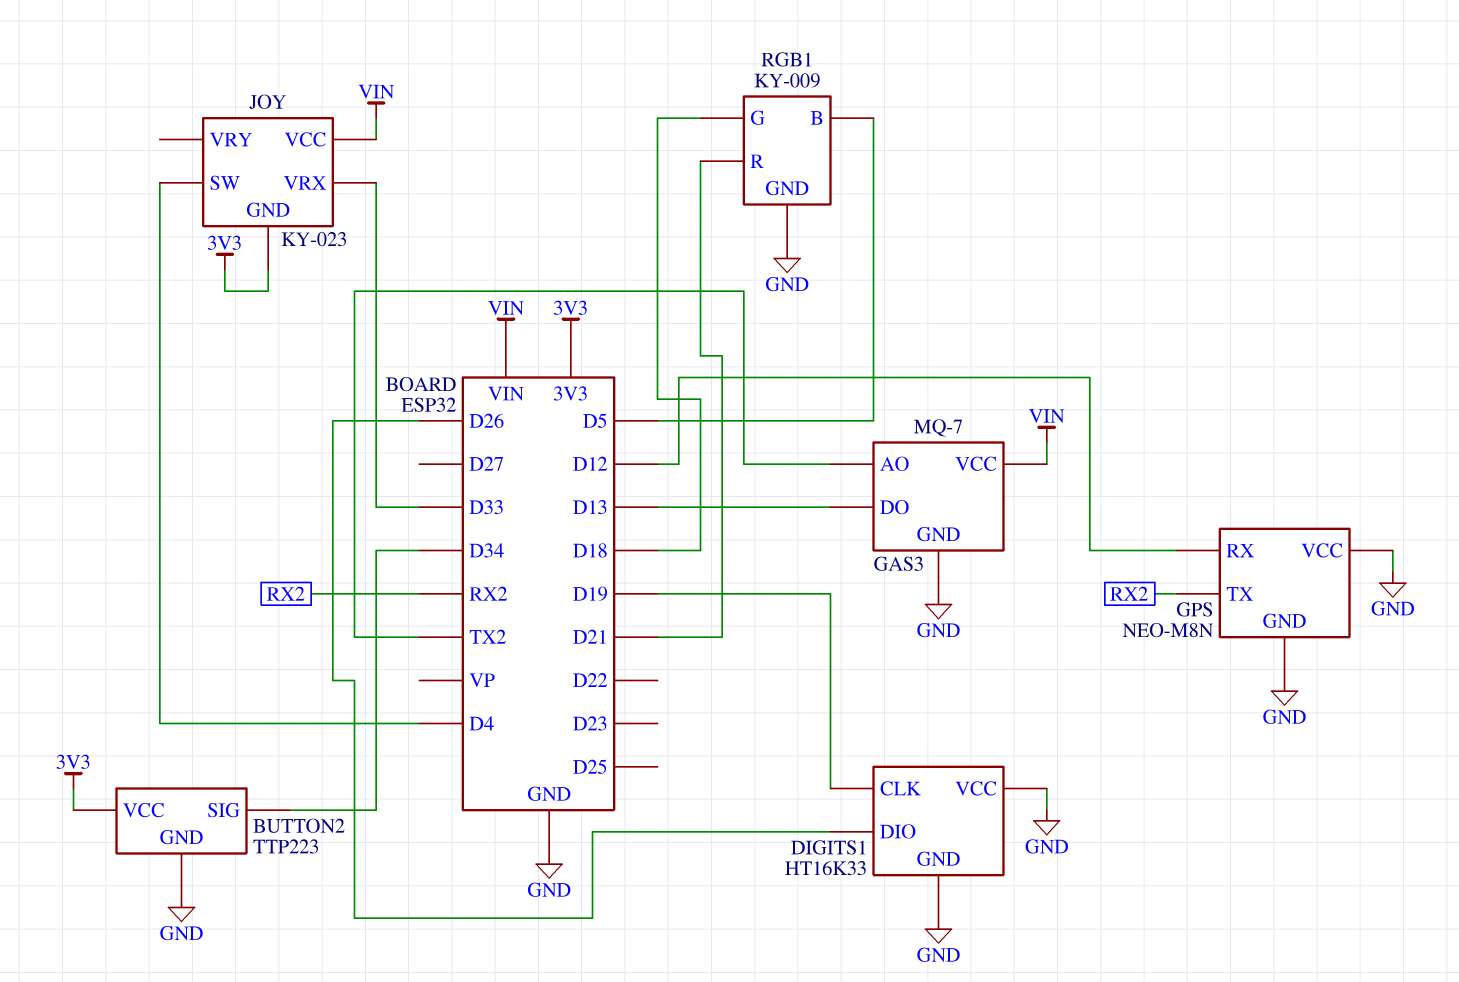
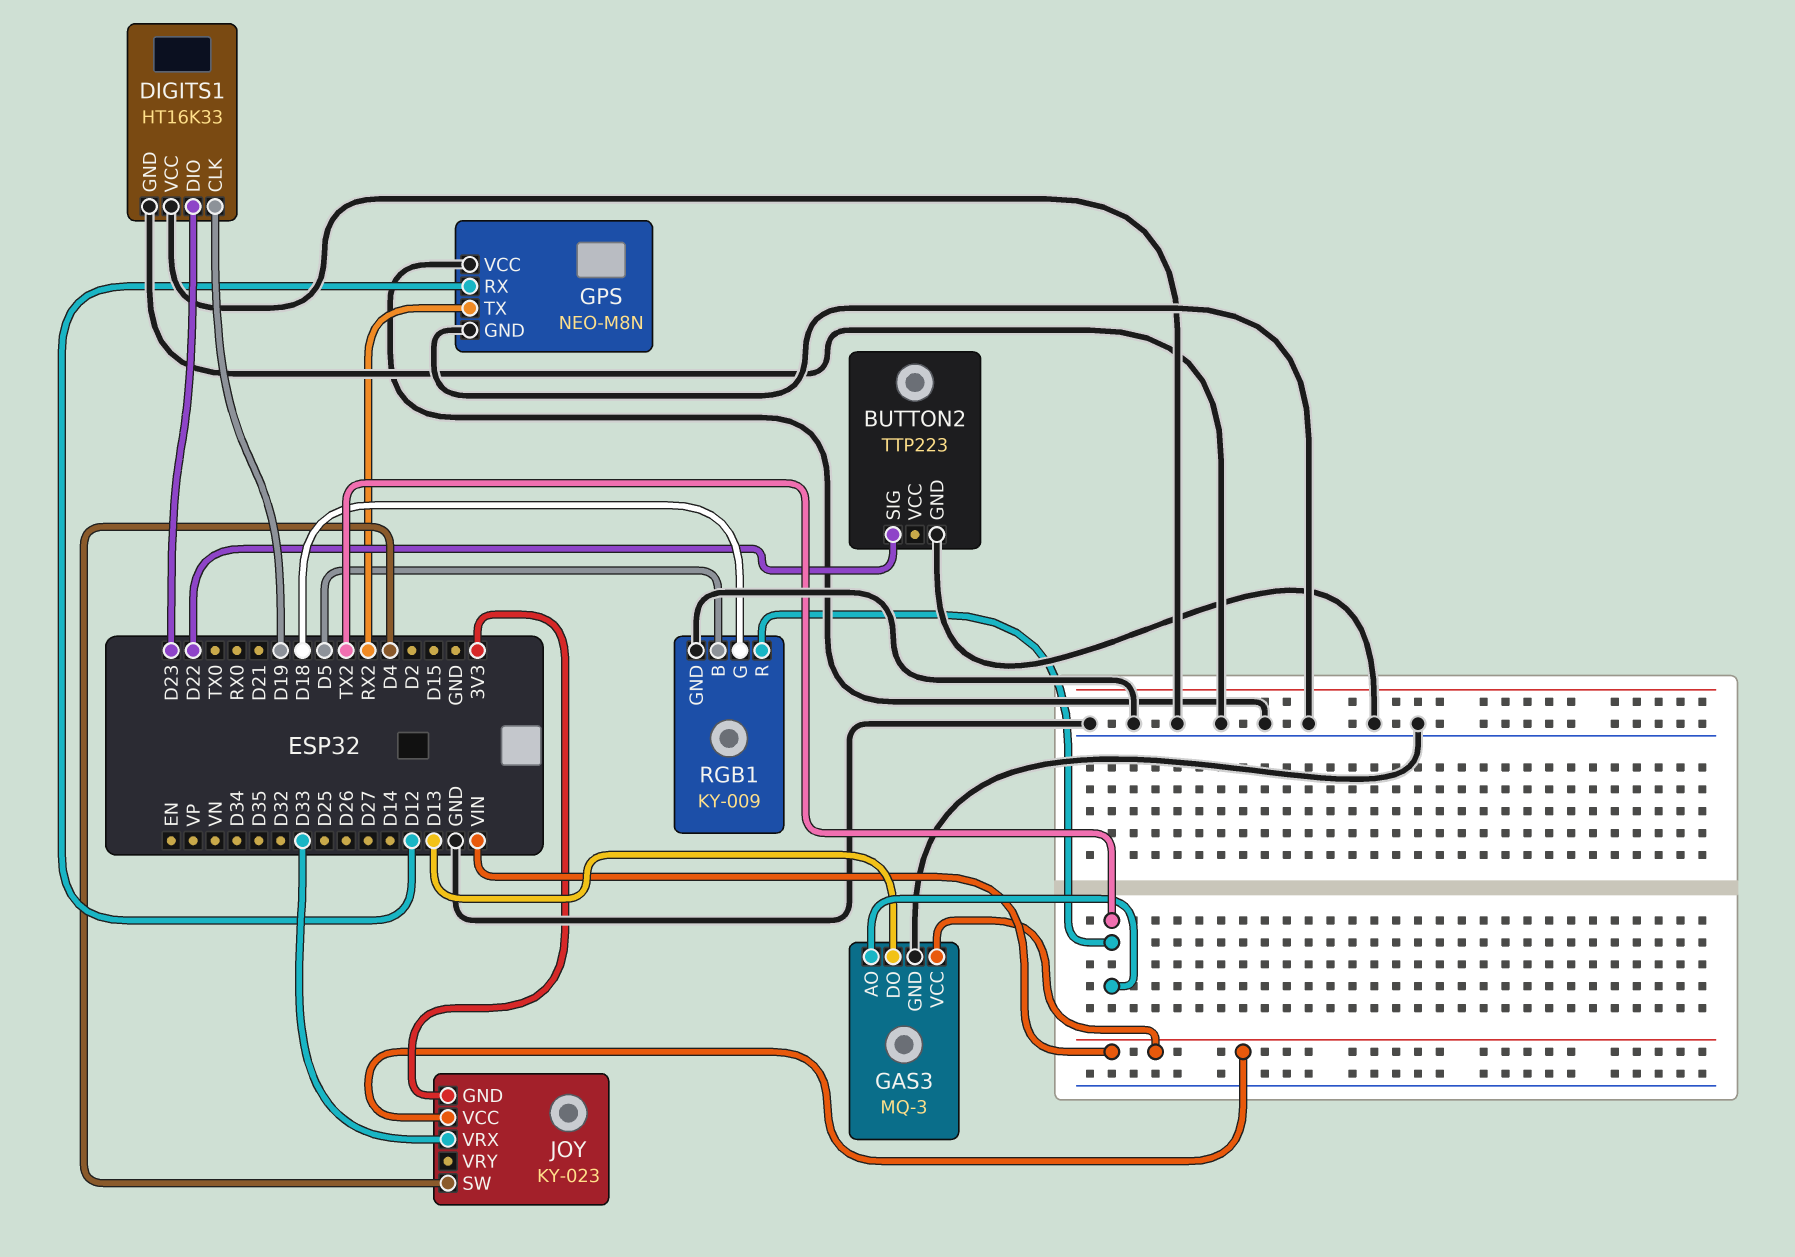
BUTTON2 pin SIG: D34 -> D22
BUTTON2 pin VCC: 3V3 -> none
DIGITS1 pin DIO: D26 -> D23
GAS3: MQ-7 -> MQ-3
RGB1 pin R: D21 -> TX2

